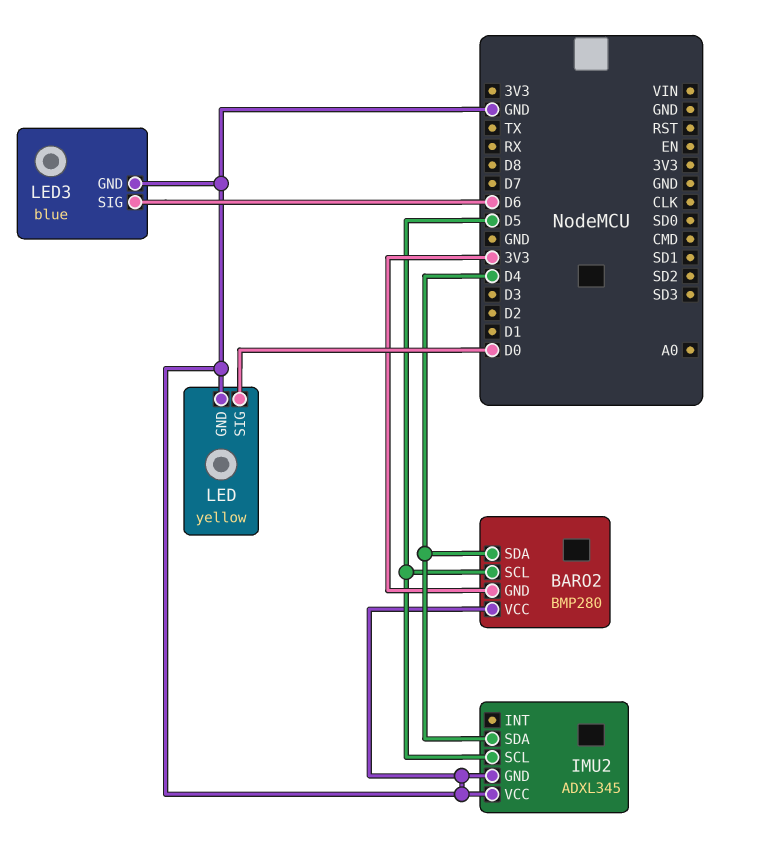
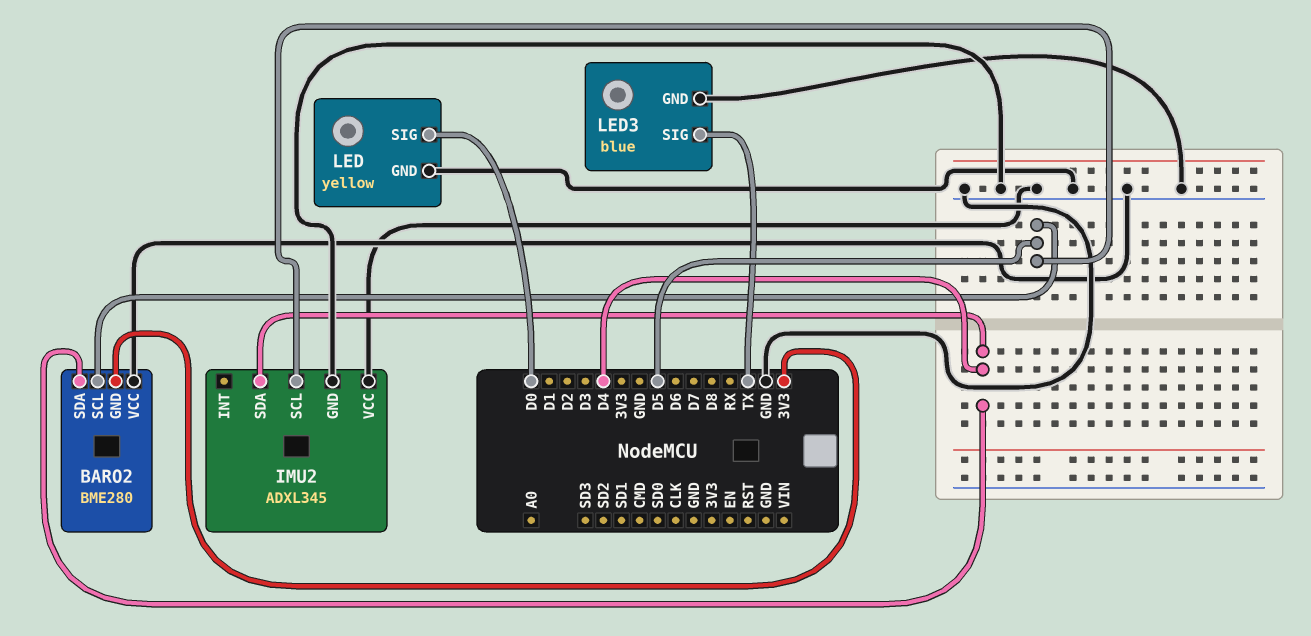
BARO2: BMP280 -> BME280
LED3 pin SIG: D6 -> TX

